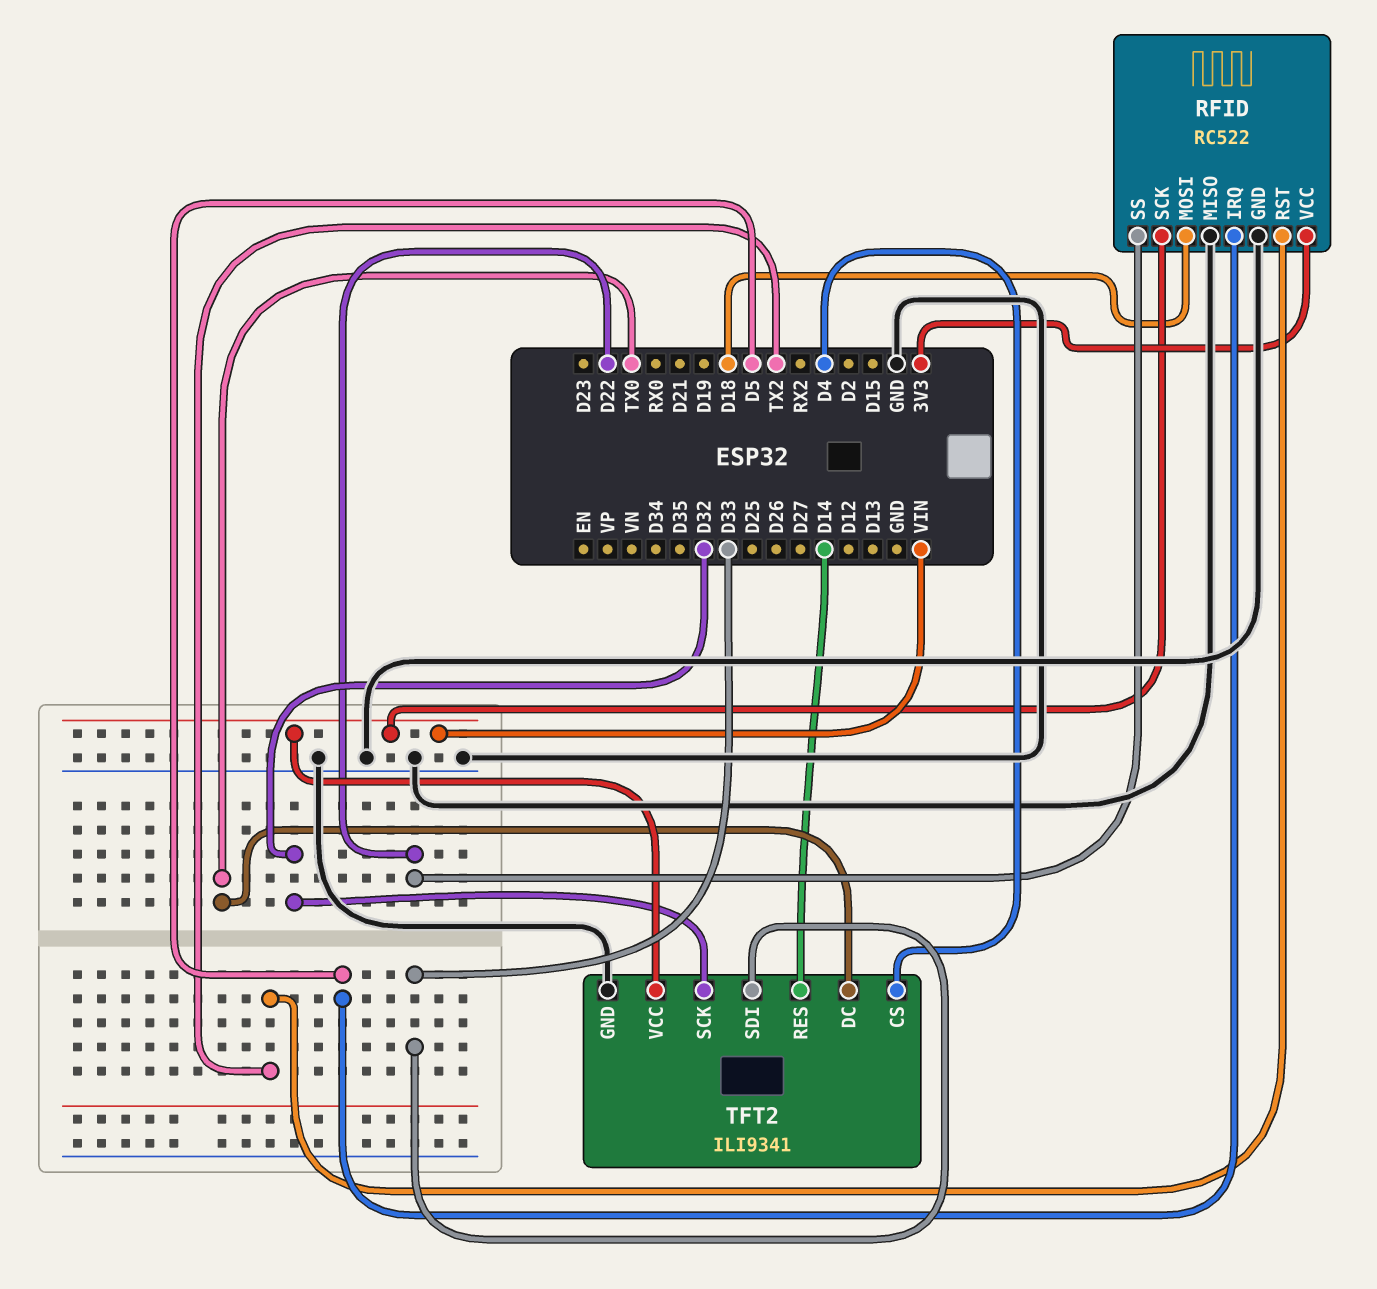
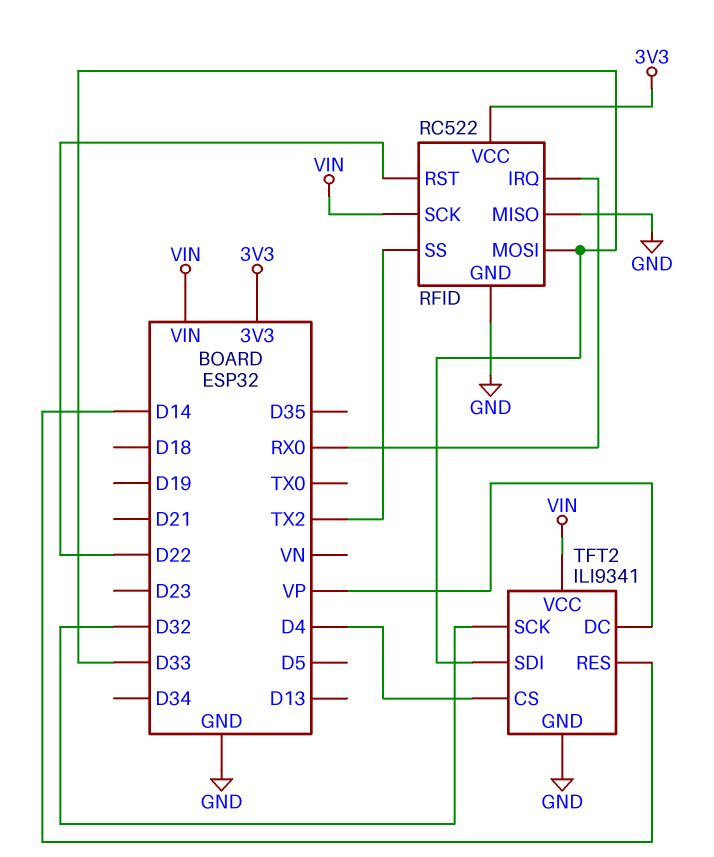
RFID pin IRQ: D5 -> RX0
RFID pin MOSI: D18 -> D33
RFID pin RST: TX2 -> D22
RFID pin SS: D22 -> TX2
TFT2 pin DC: TX0 -> VP

